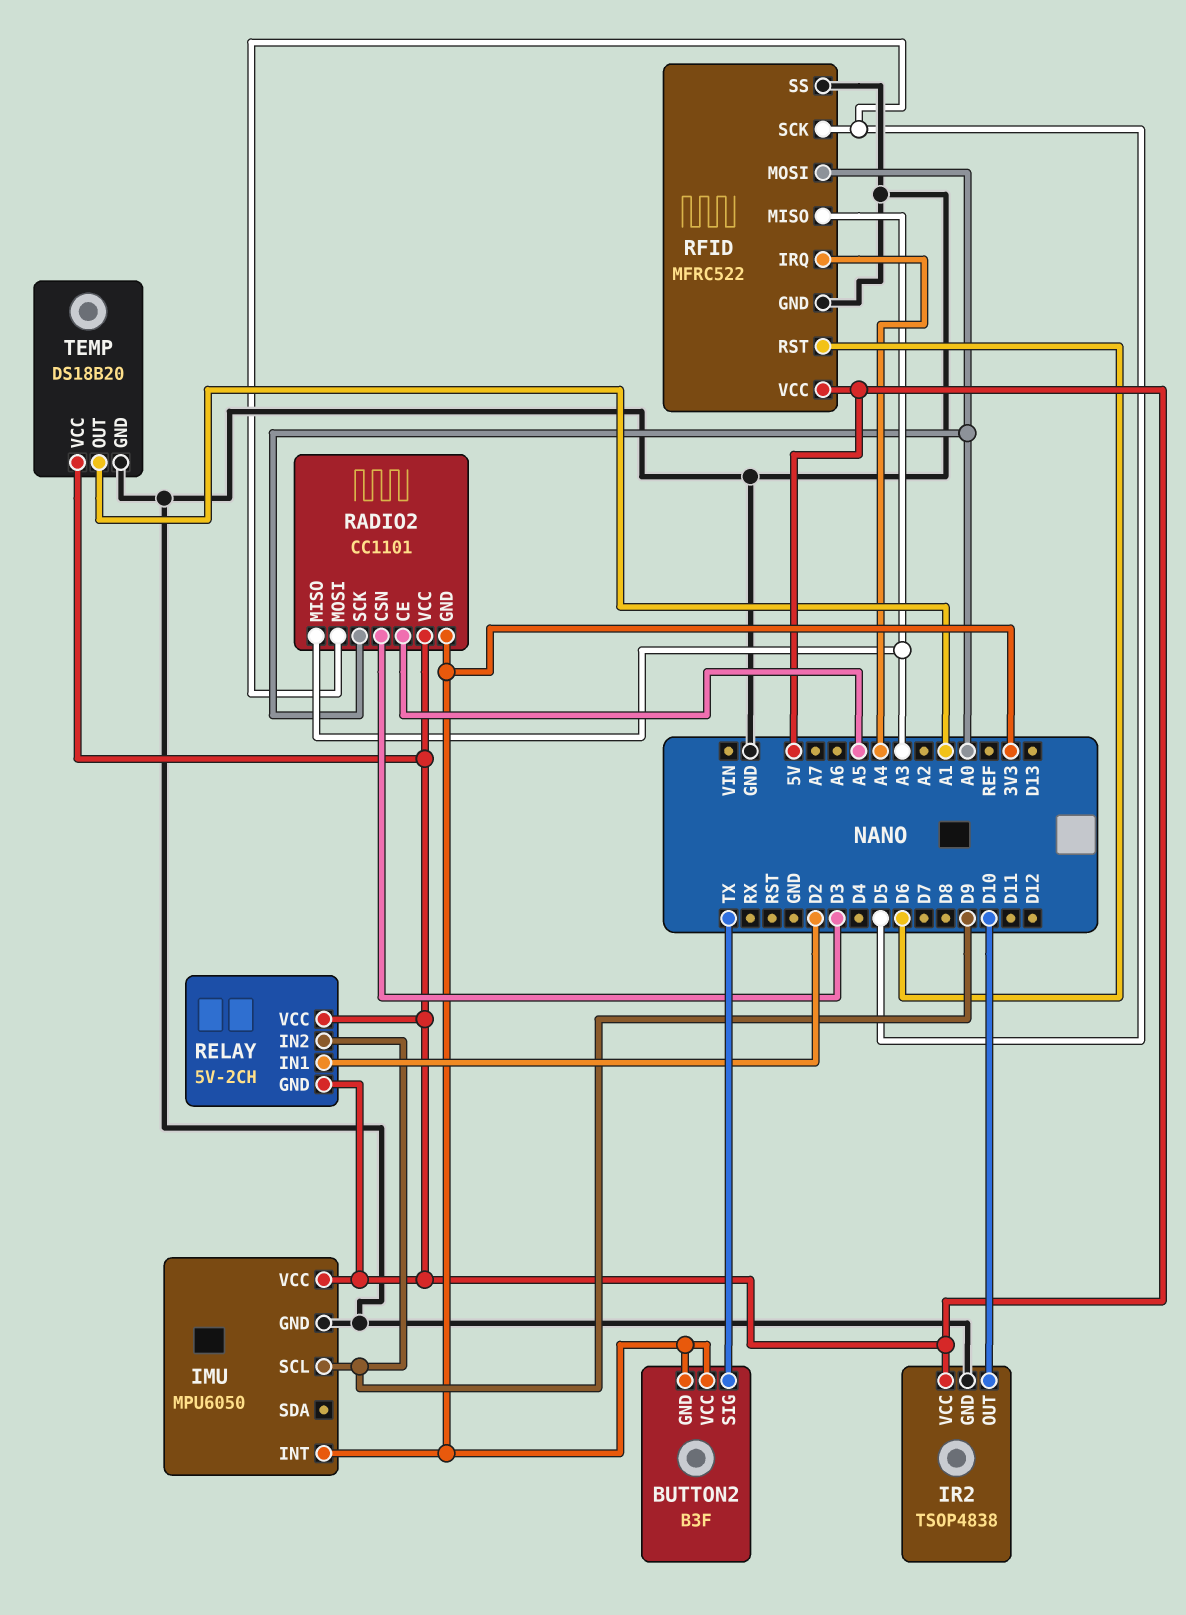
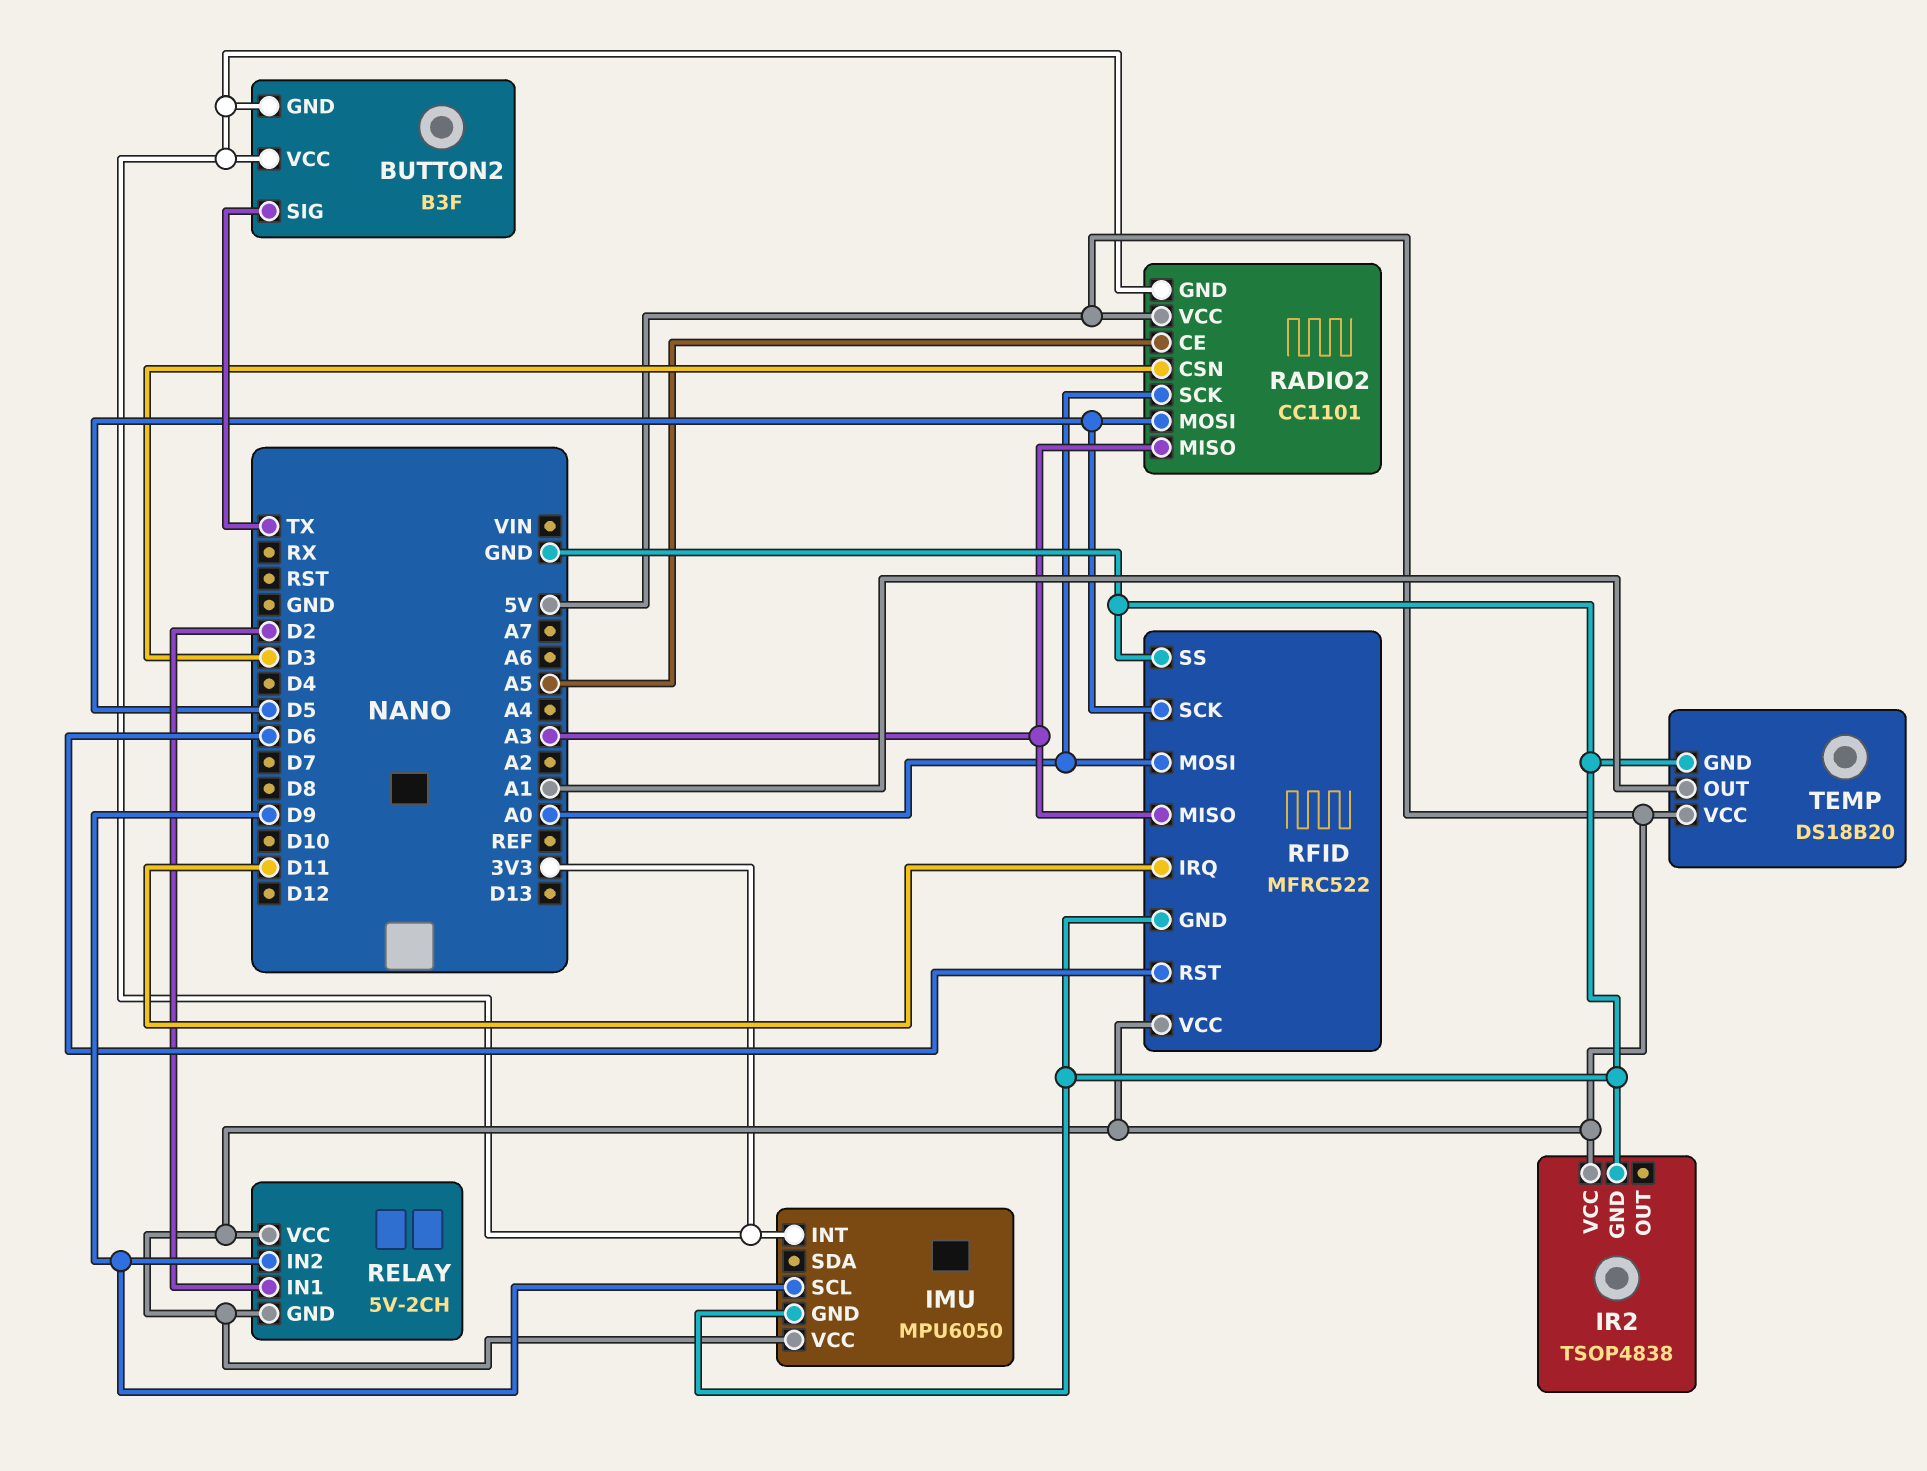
IR2 pin OUT: D10 -> none
RFID pin IRQ: A4 -> D11

